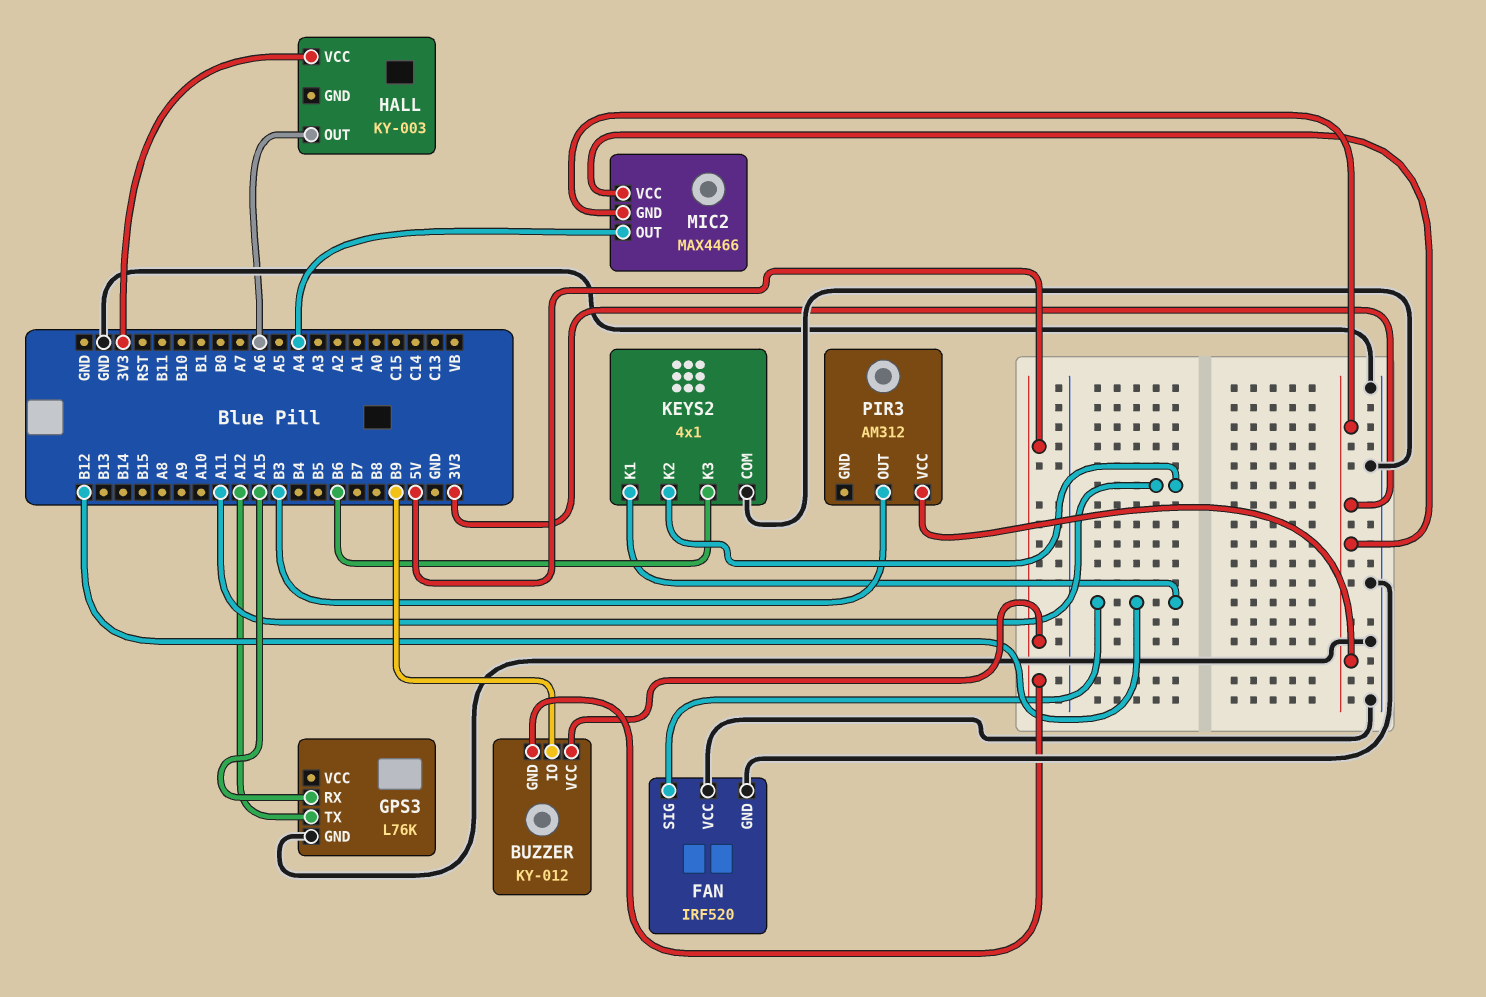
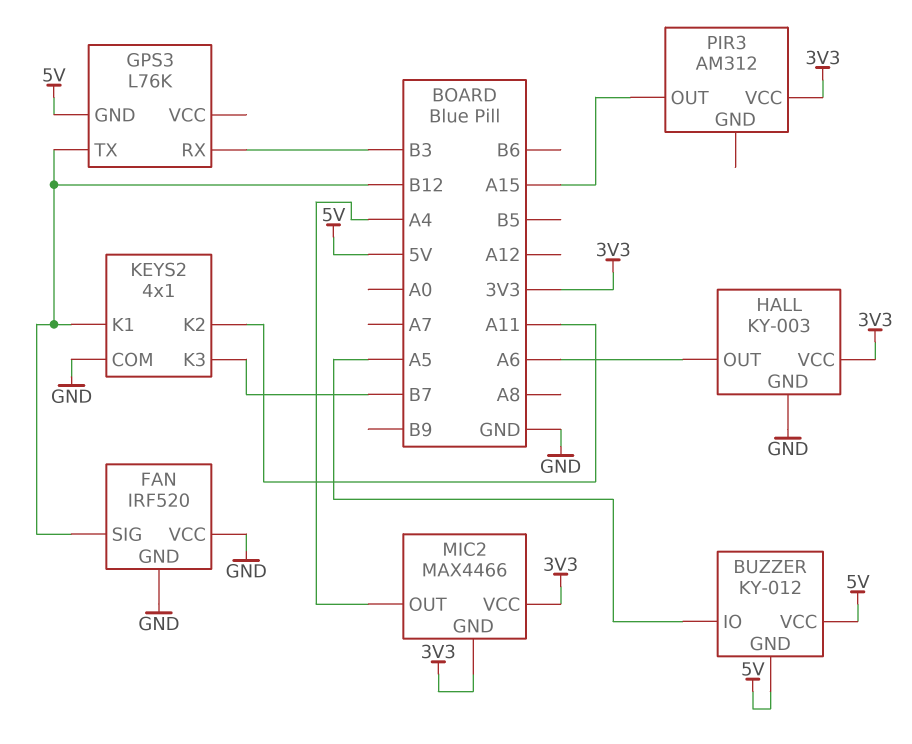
BUZZER pin IO: B9 -> A5
GPS3 pin GND: GND -> 5V
GPS3 pin RX: A15 -> B3
GPS3 pin TX: A12 -> B12
HALL pin GND: none -> GND
KEYS2 pin K3: B6 -> B7
PIR3 pin OUT: B3 -> A15

